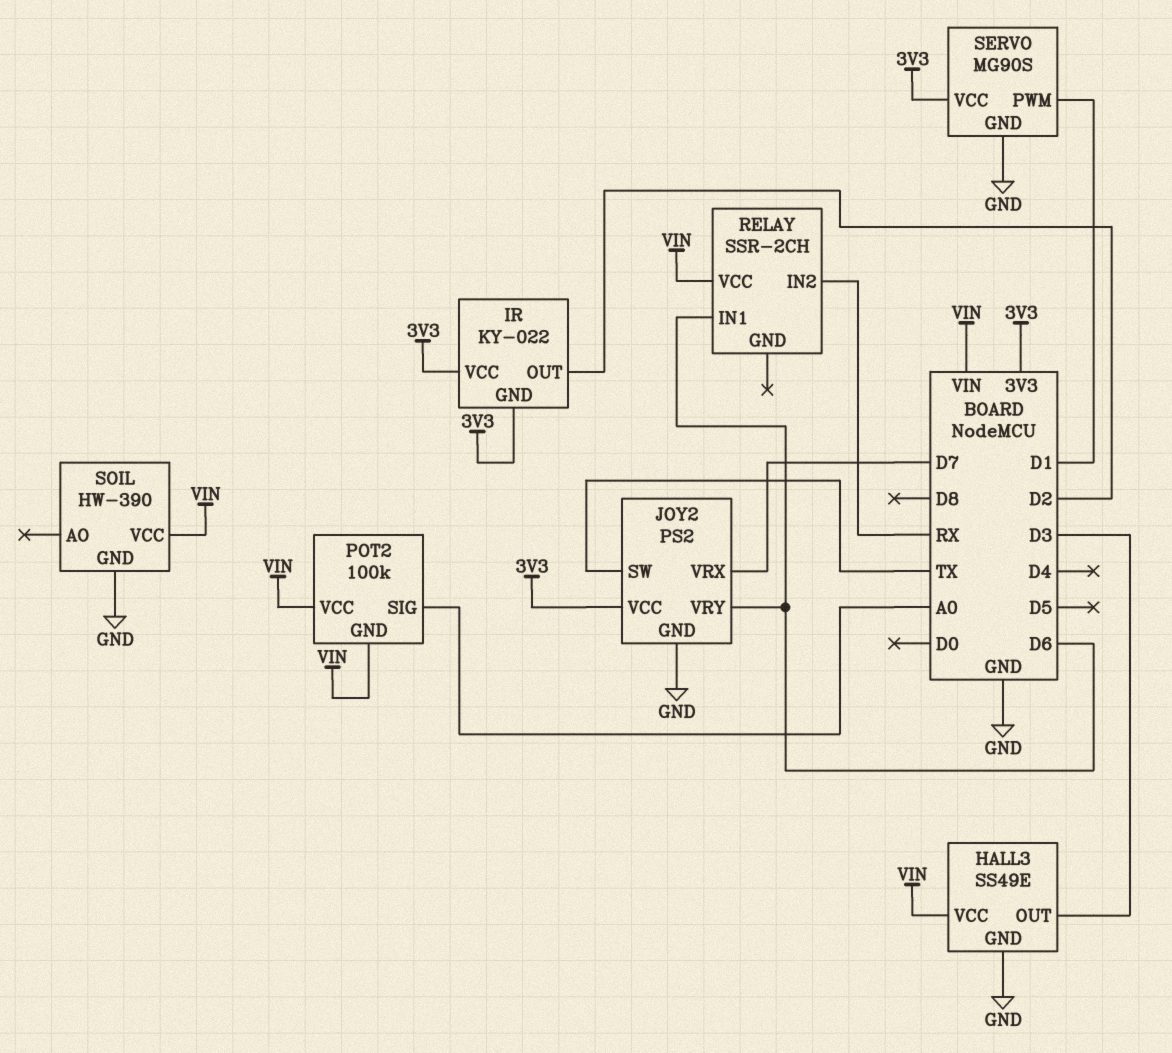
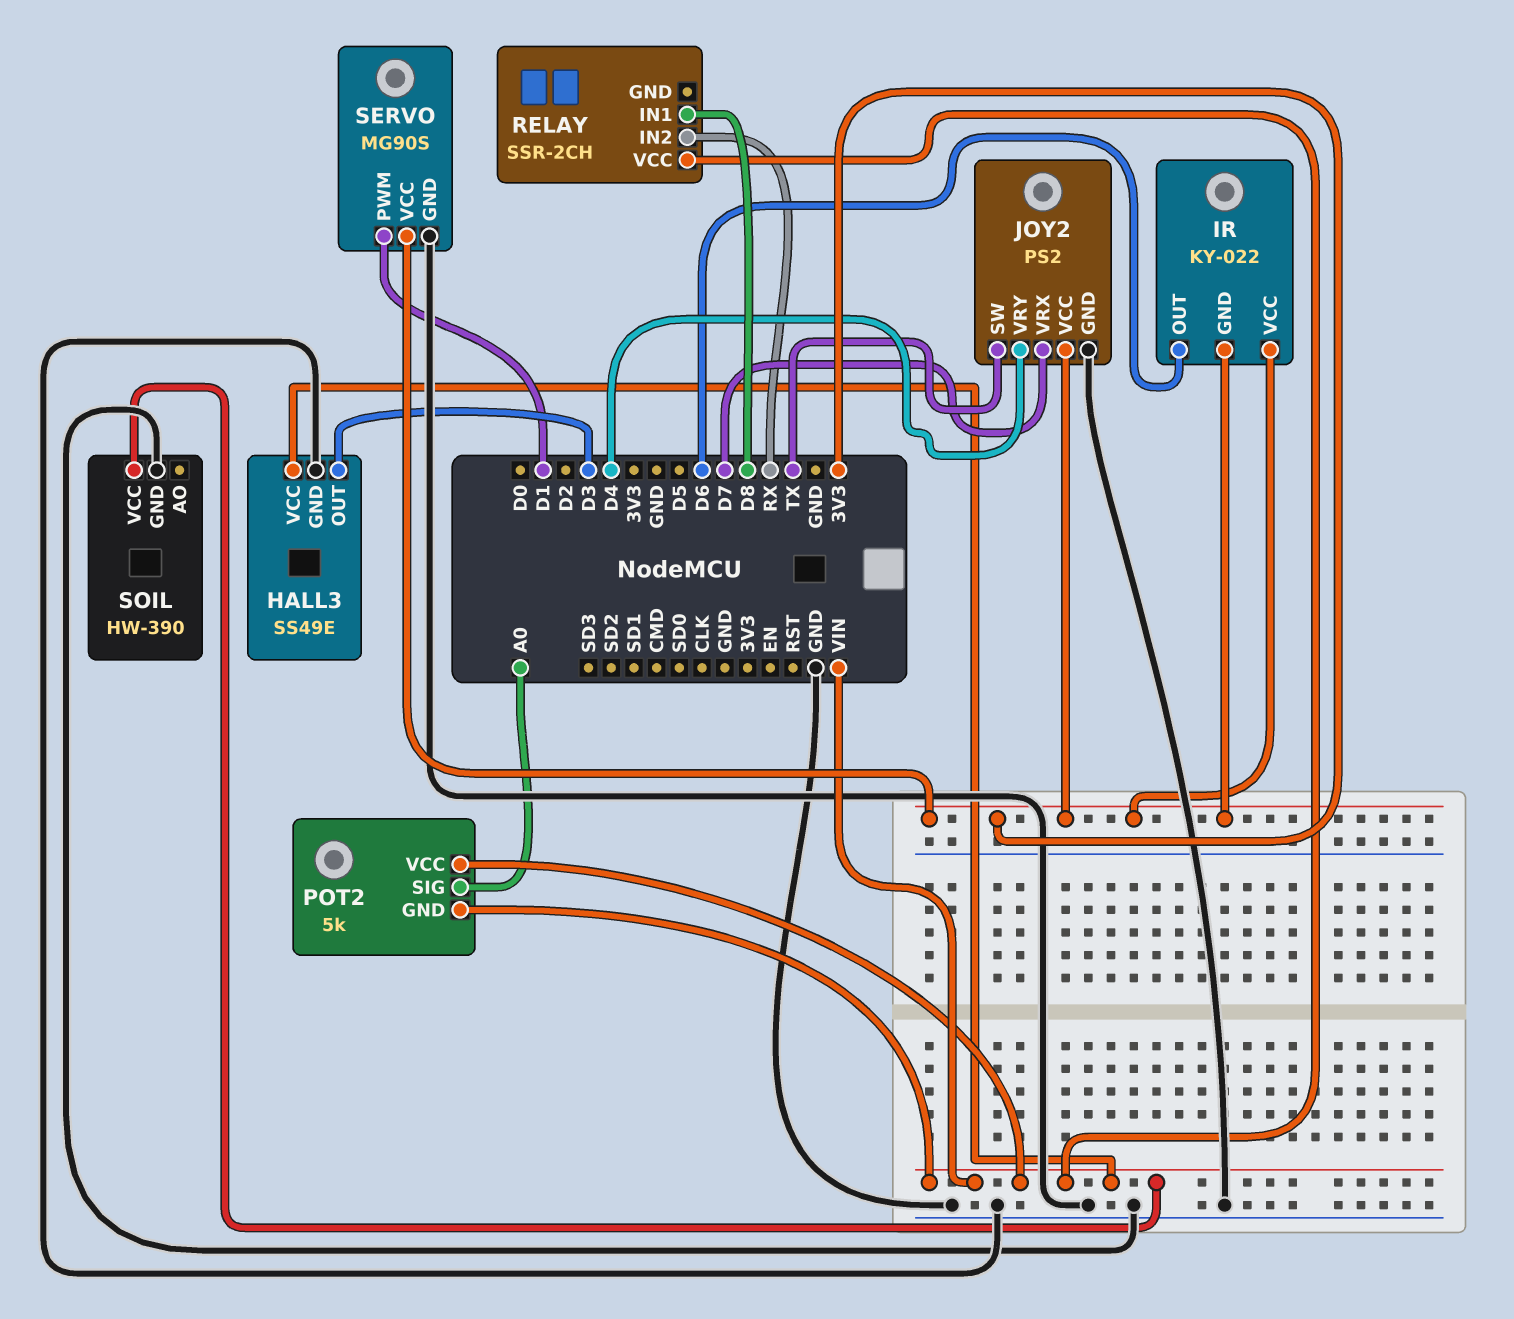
IR pin OUT: D2 -> D6
JOY2 pin VRY: D6 -> D4
POT2: 100k -> 5k
RELAY pin IN1: D6 -> D8

